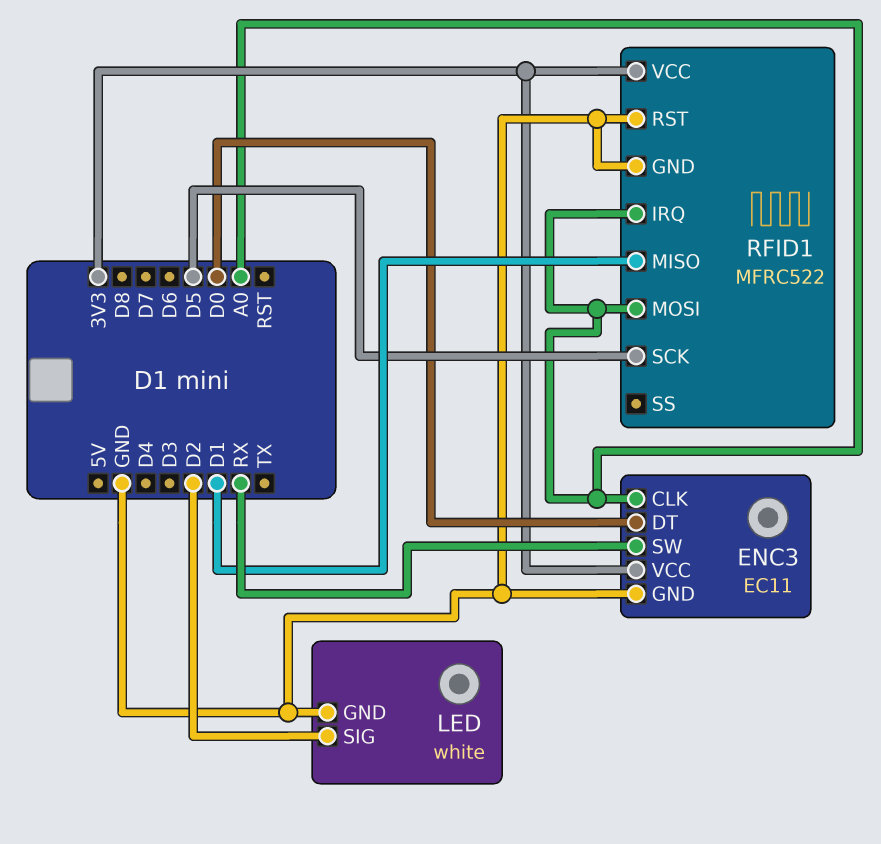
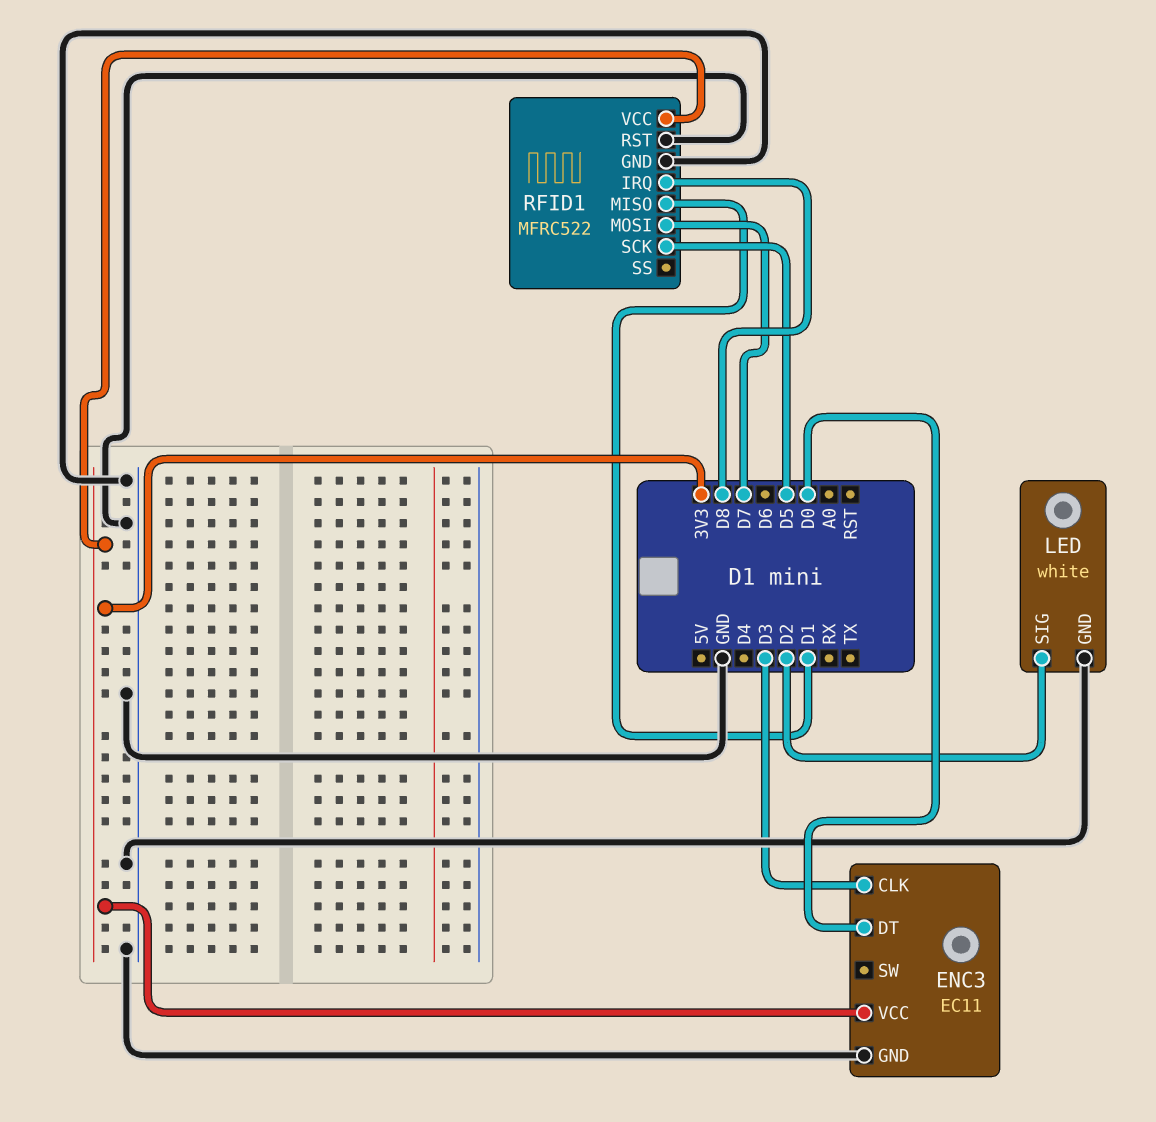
ENC3 pin CLK: A0 -> D3
ENC3 pin SW: RX -> none
RFID1 pin IRQ: A0 -> D8
RFID1 pin MOSI: A0 -> D7

